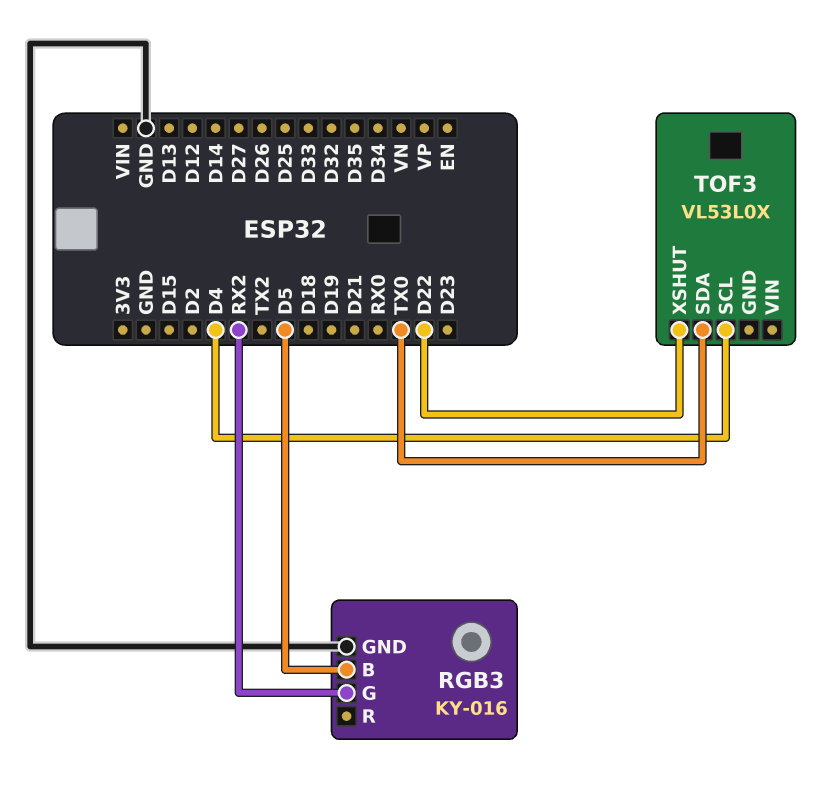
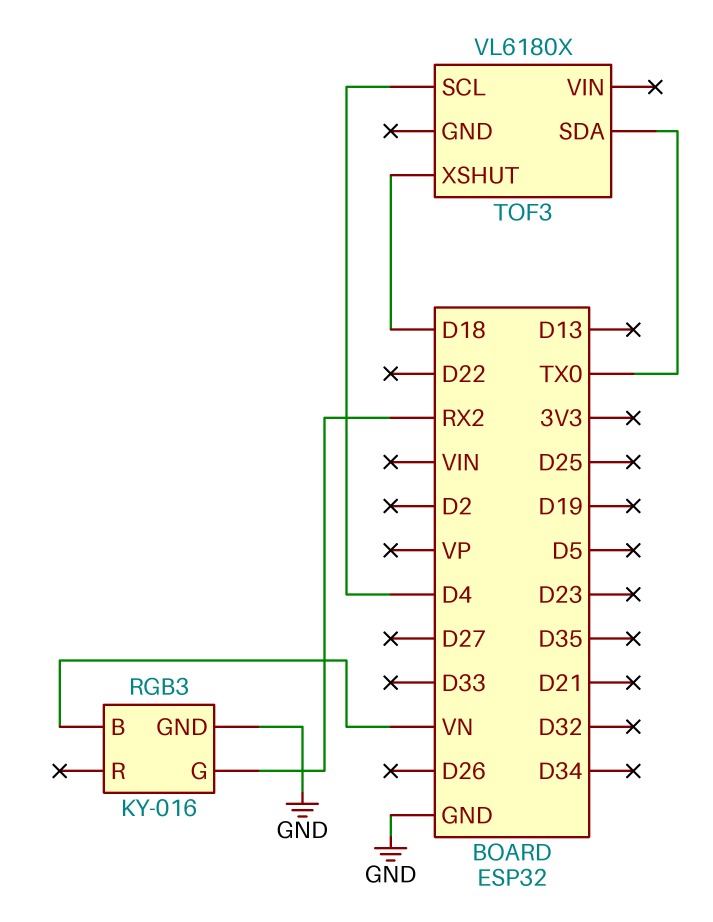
RGB3 pin B: D5 -> VN
TOF3: VL53L0X -> VL6180X
TOF3 pin XSHUT: D22 -> D18

